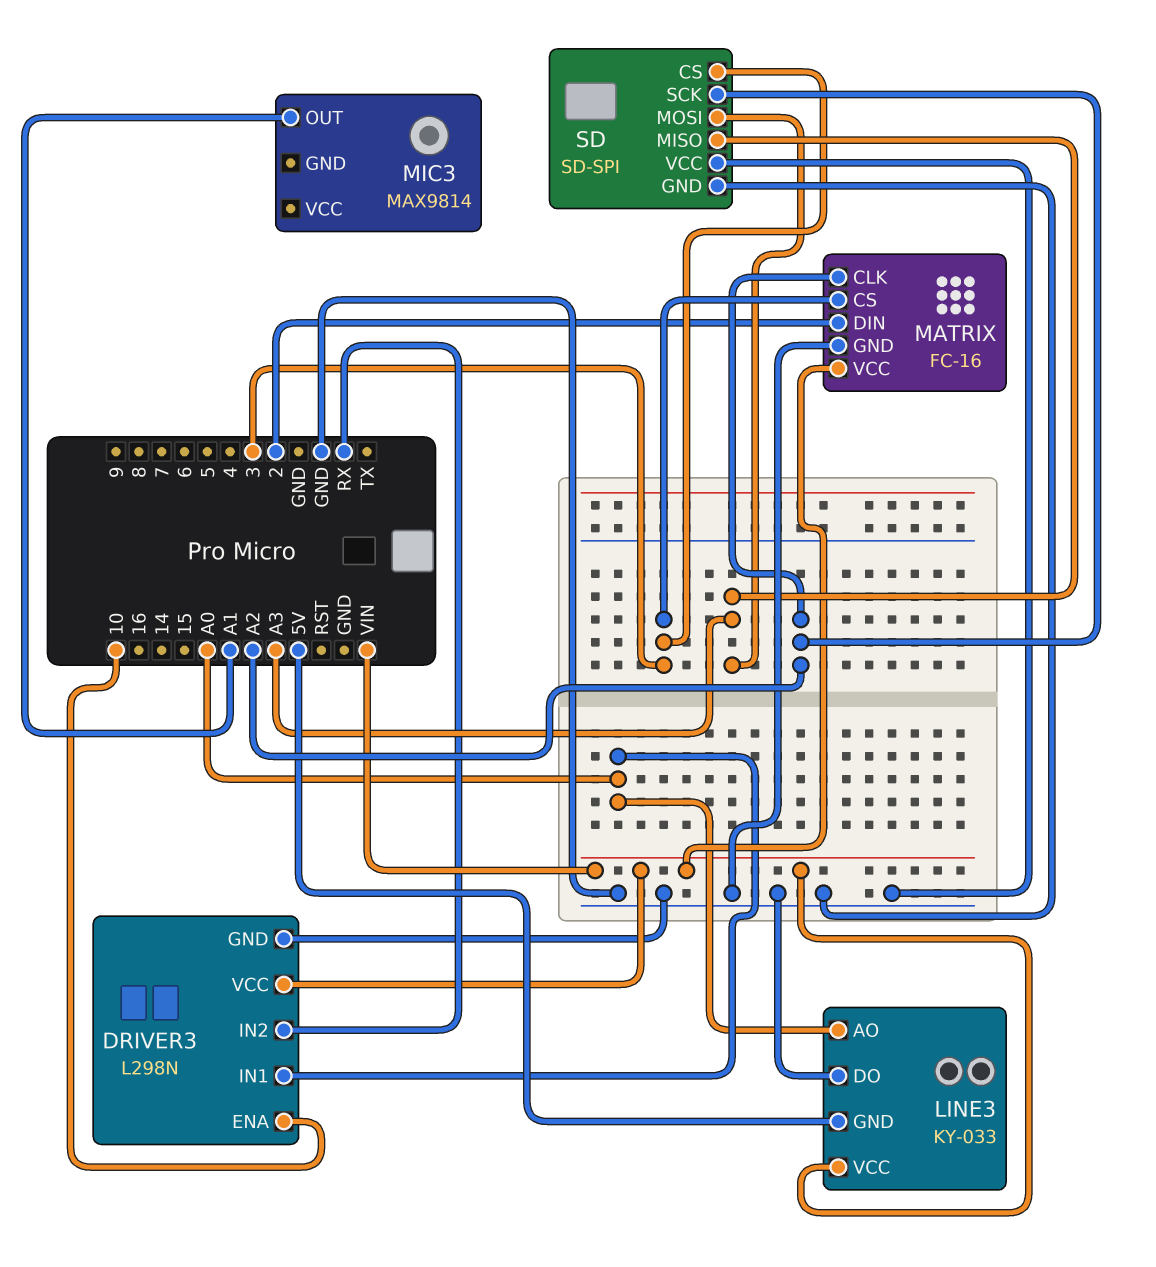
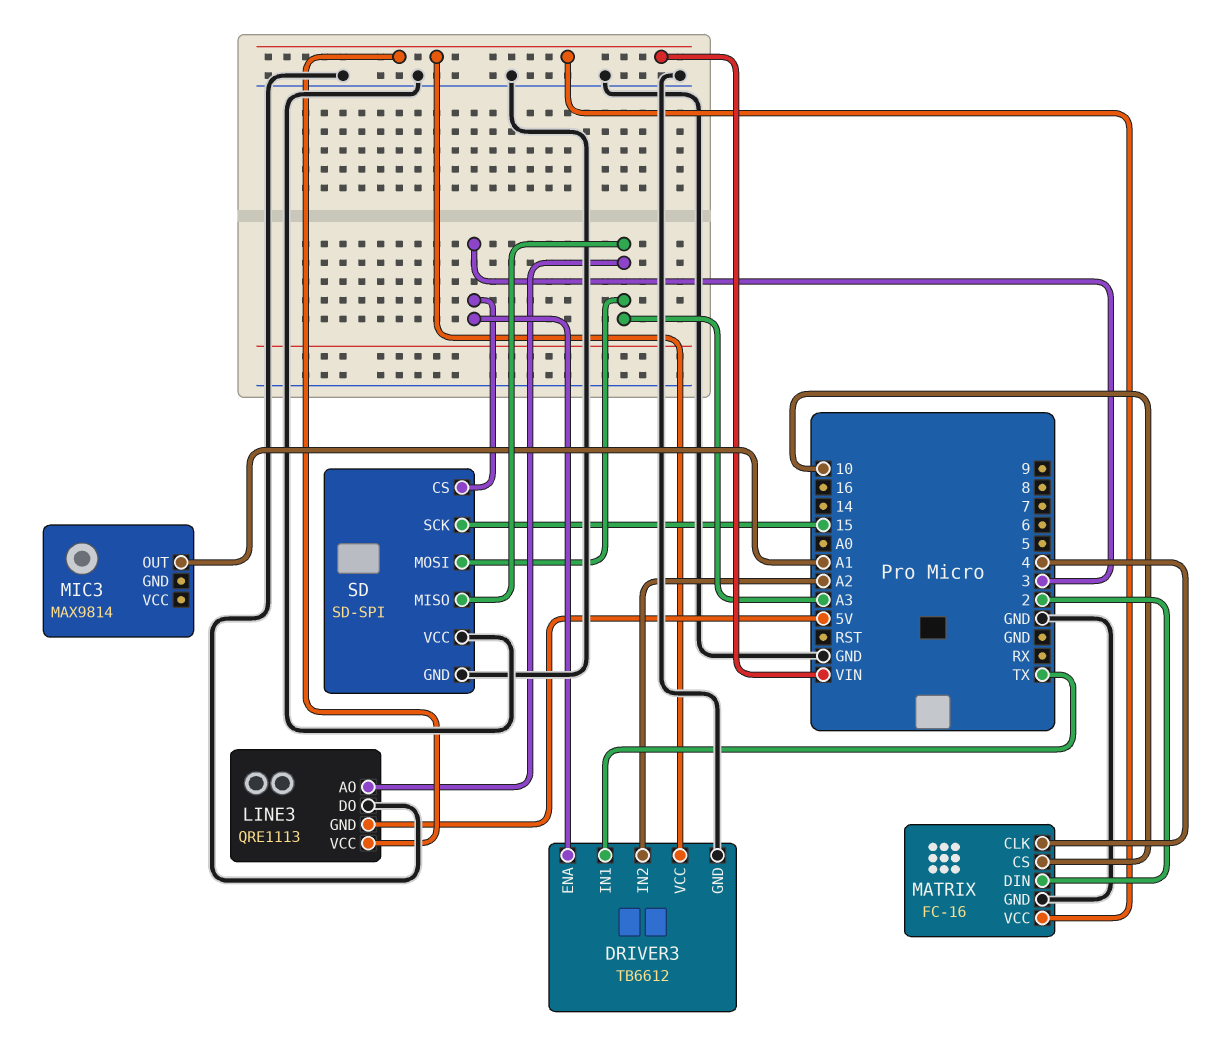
DRIVER3: L298N -> TB6612
DRIVER3 pin ENA: 10 -> 3
DRIVER3 pin IN1: A0 -> TX
DRIVER3 pin IN2: RX -> A2
LINE3: KY-033 -> QRE1113
LINE3 pin AO: A0 -> A3
MATRIX pin CLK: A2 -> 4
MATRIX pin CS: 3 -> 10
SD pin SCK: A2 -> 15

